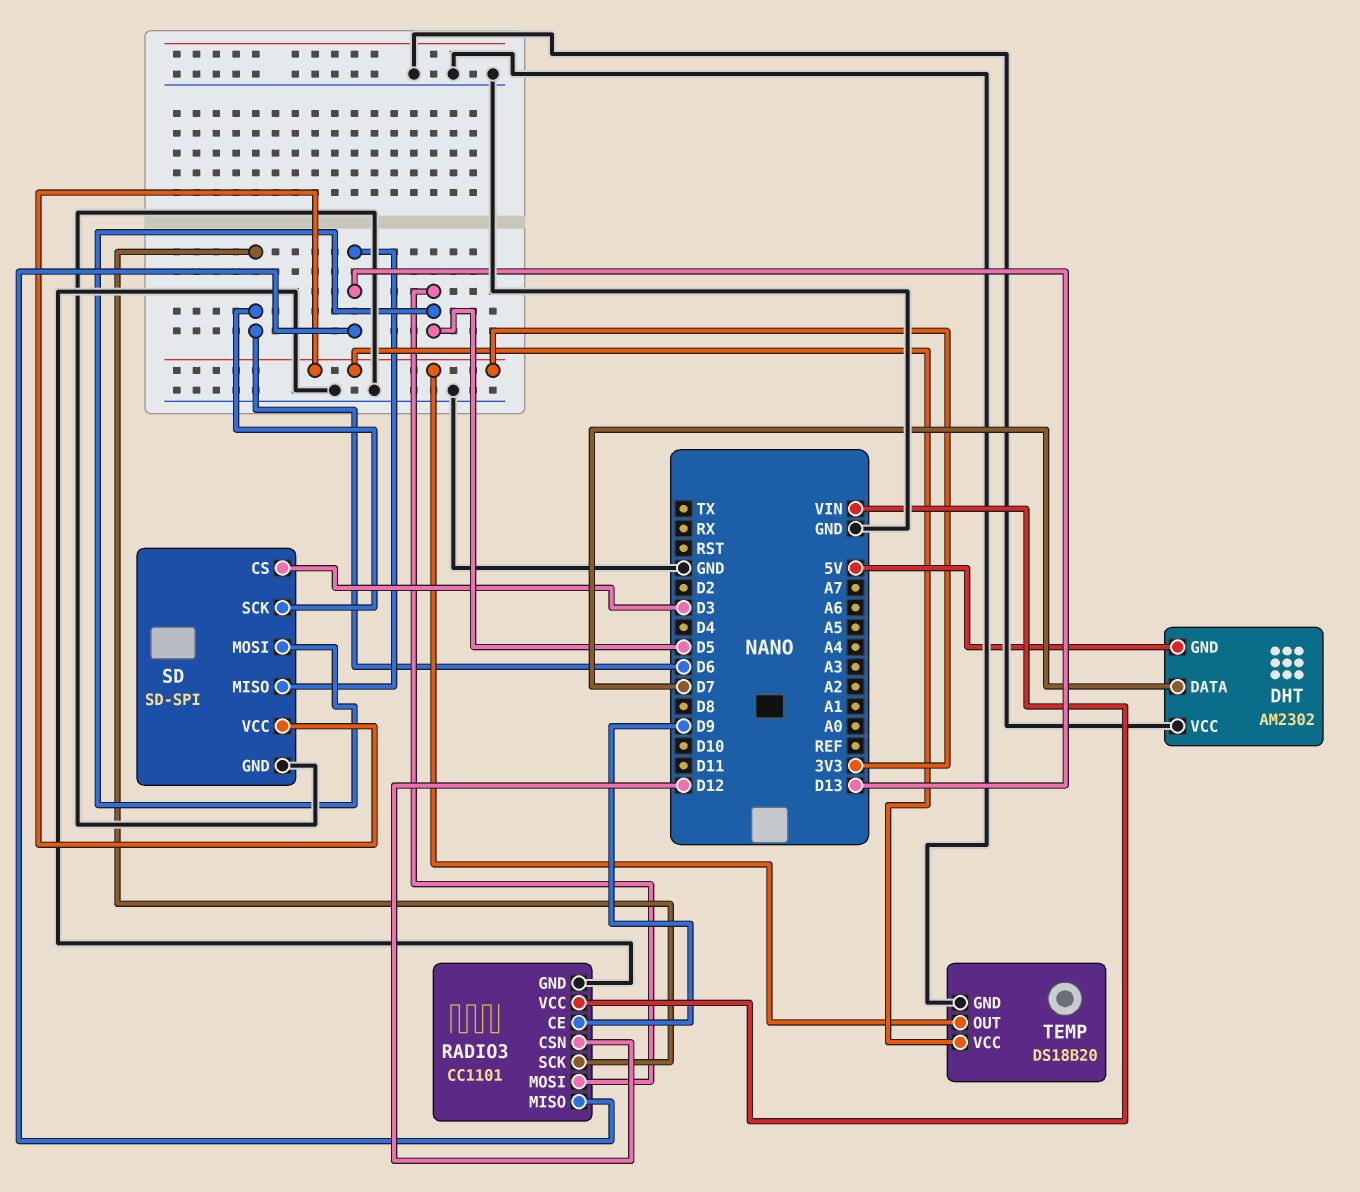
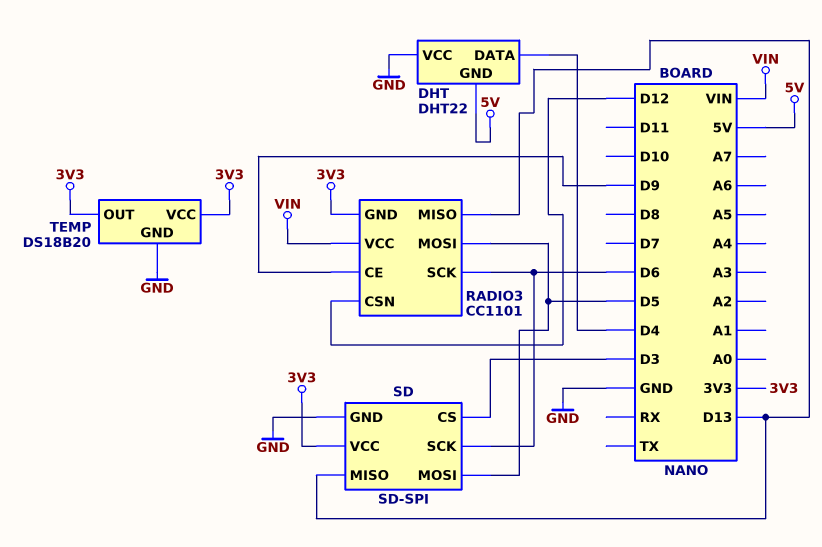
DHT: AM2302 -> DHT22
DHT pin DATA: D7 -> D4
RADIO3 pin GND: GND -> 3V3

